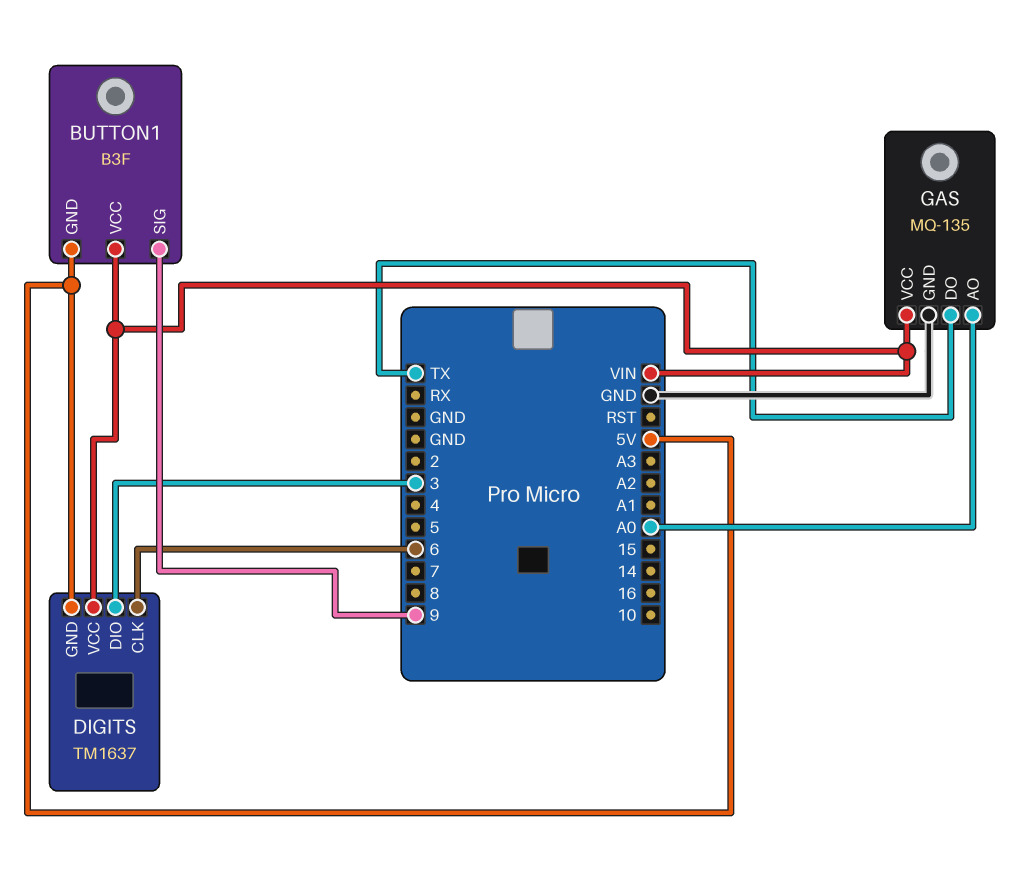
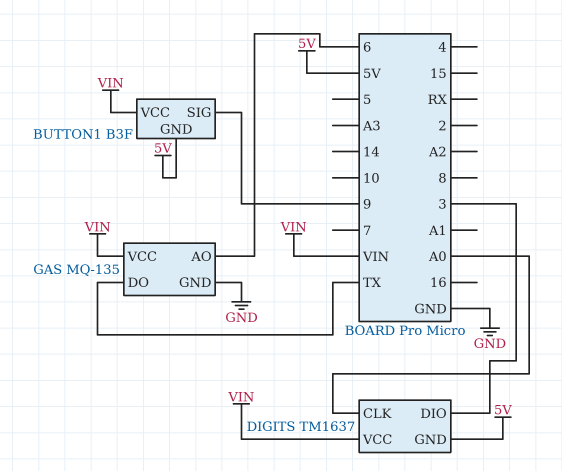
DIGITS pin CLK: 6 -> A0
GAS pin AO: A0 -> 6

